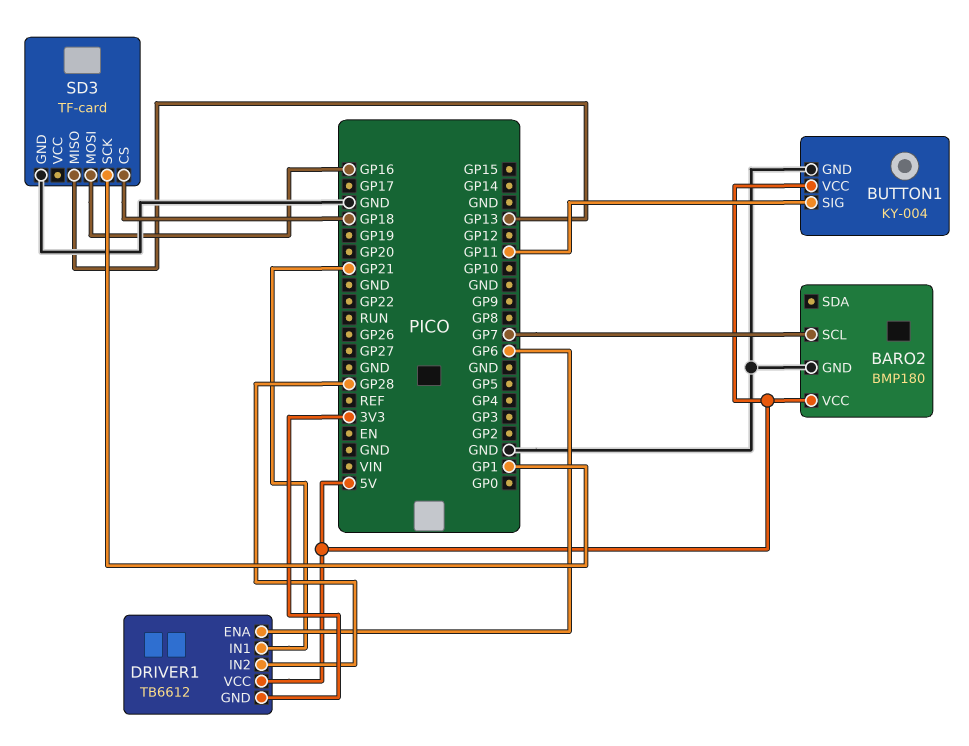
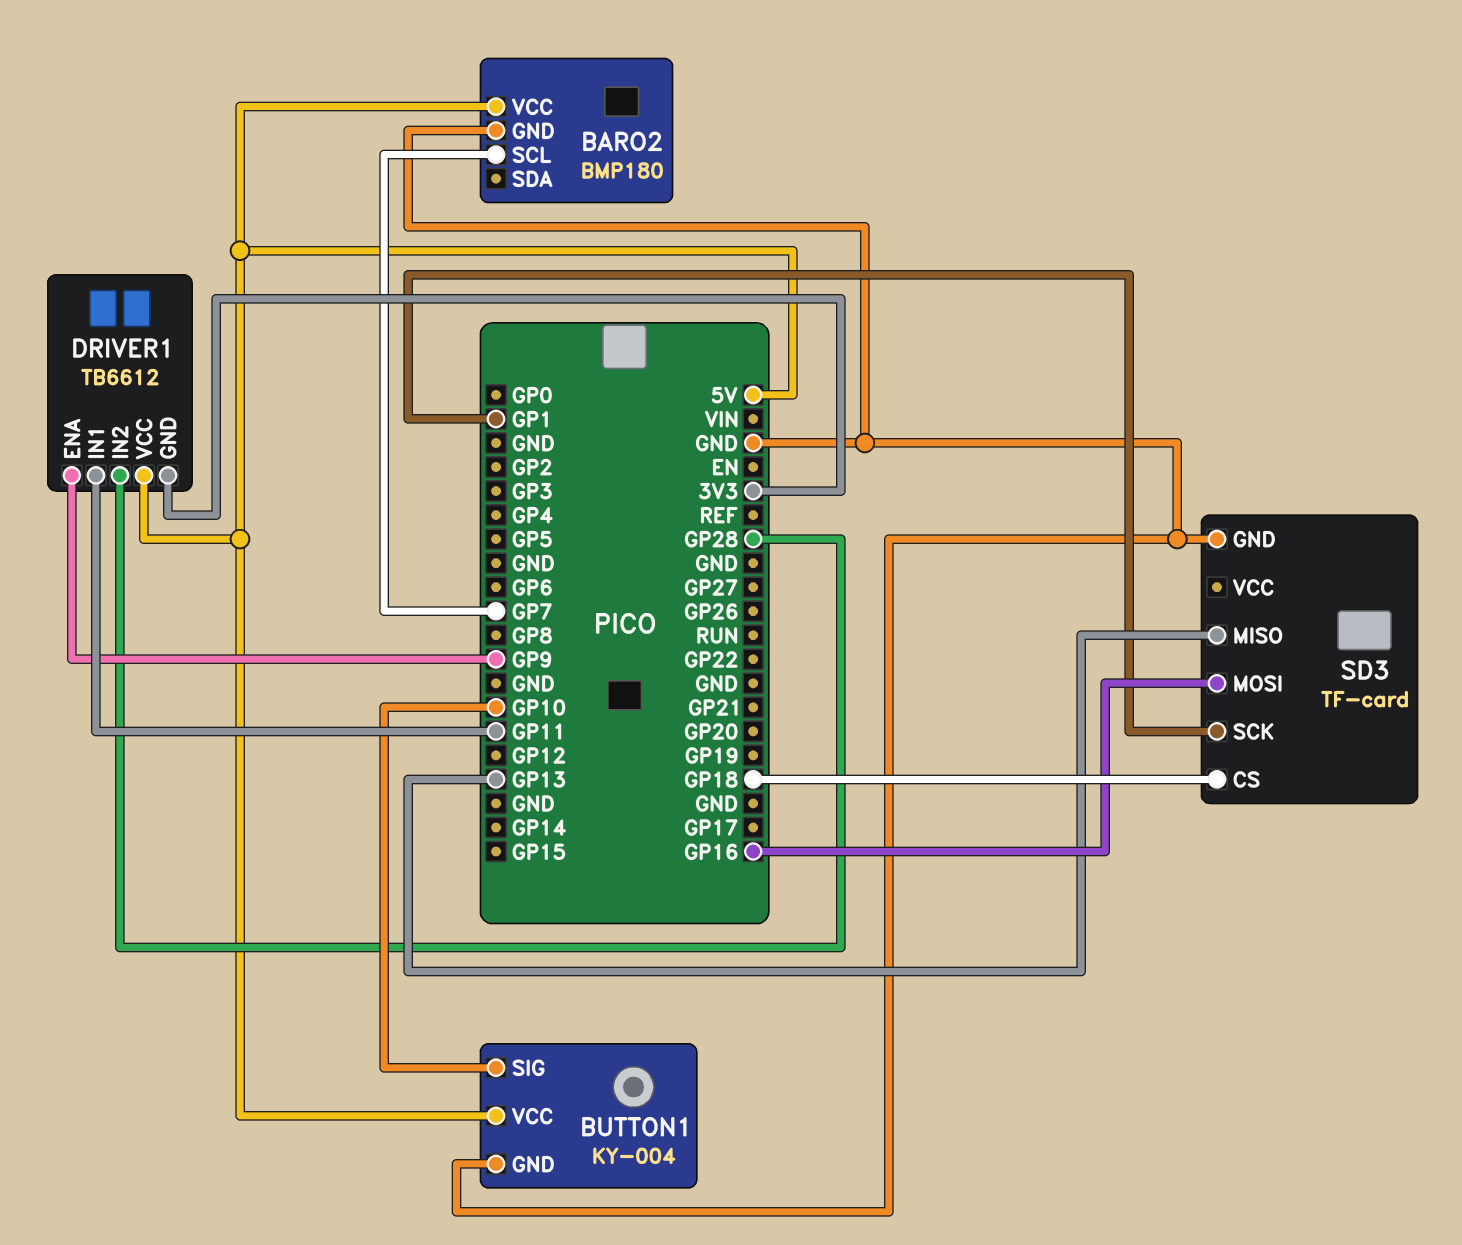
BUTTON1 pin SIG: GP11 -> GP10
DRIVER1 pin ENA: GP6 -> GP9
DRIVER1 pin IN1: GP21 -> GP11

